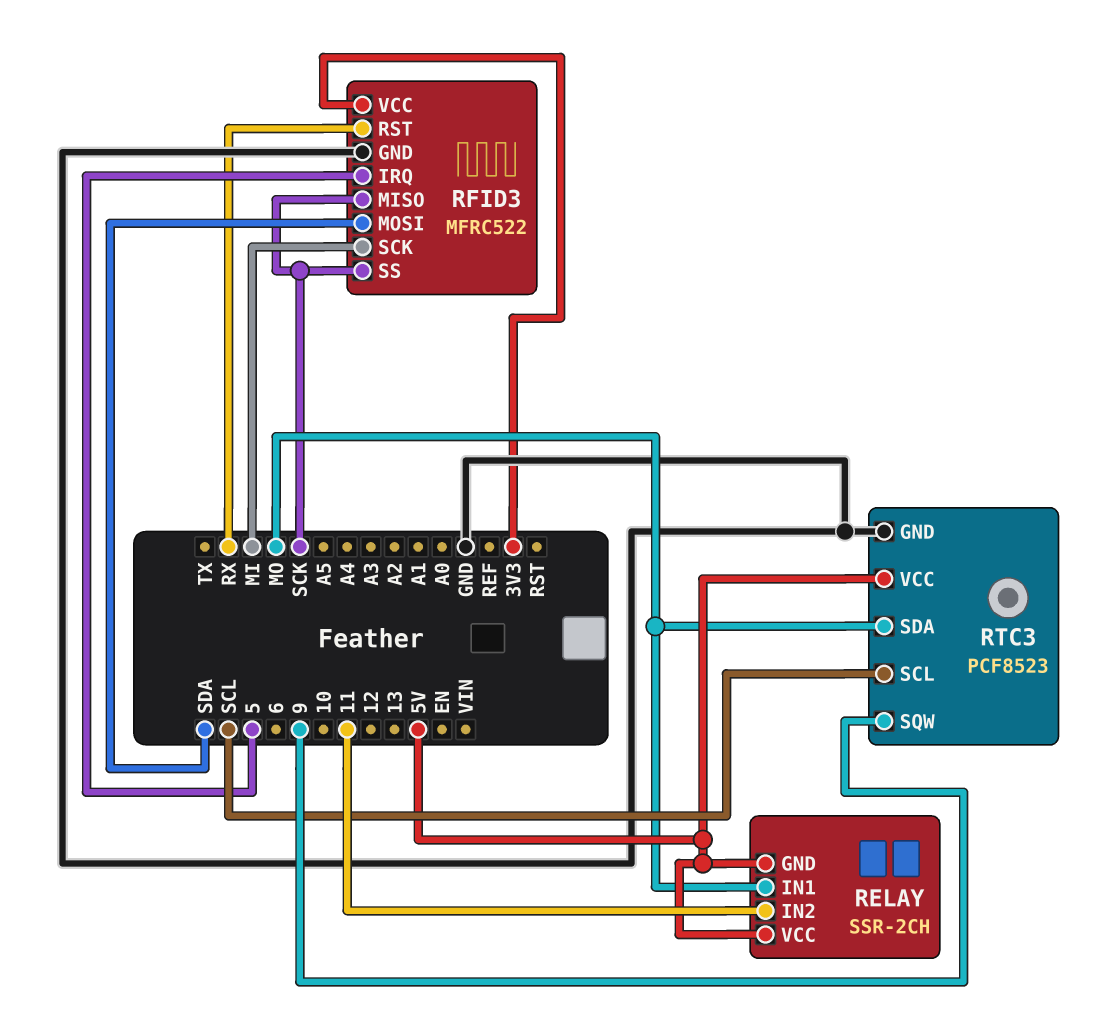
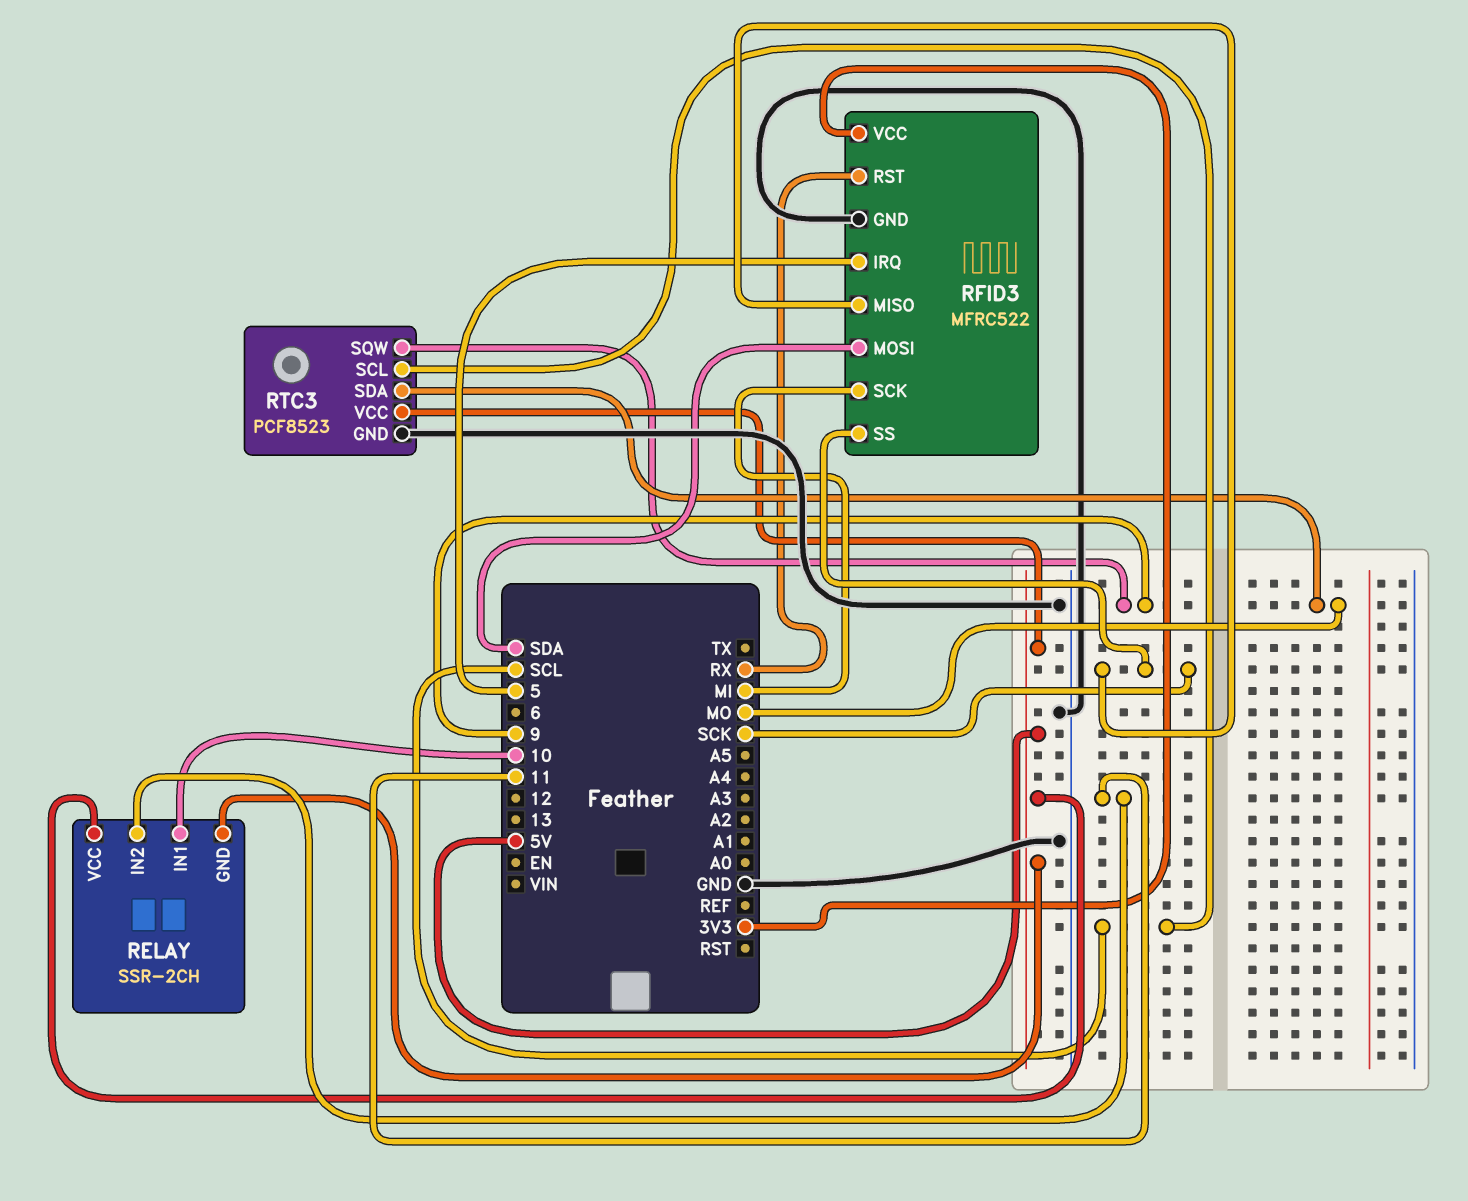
RELAY pin IN1: MO -> 10

